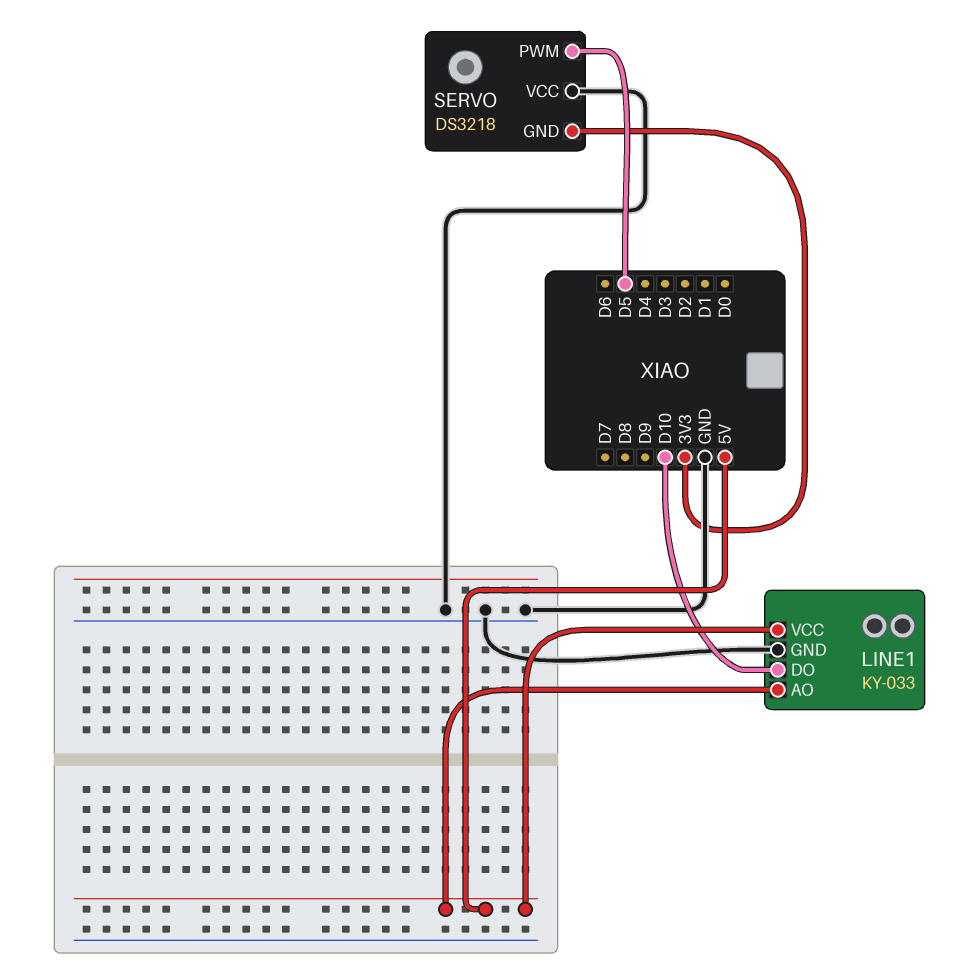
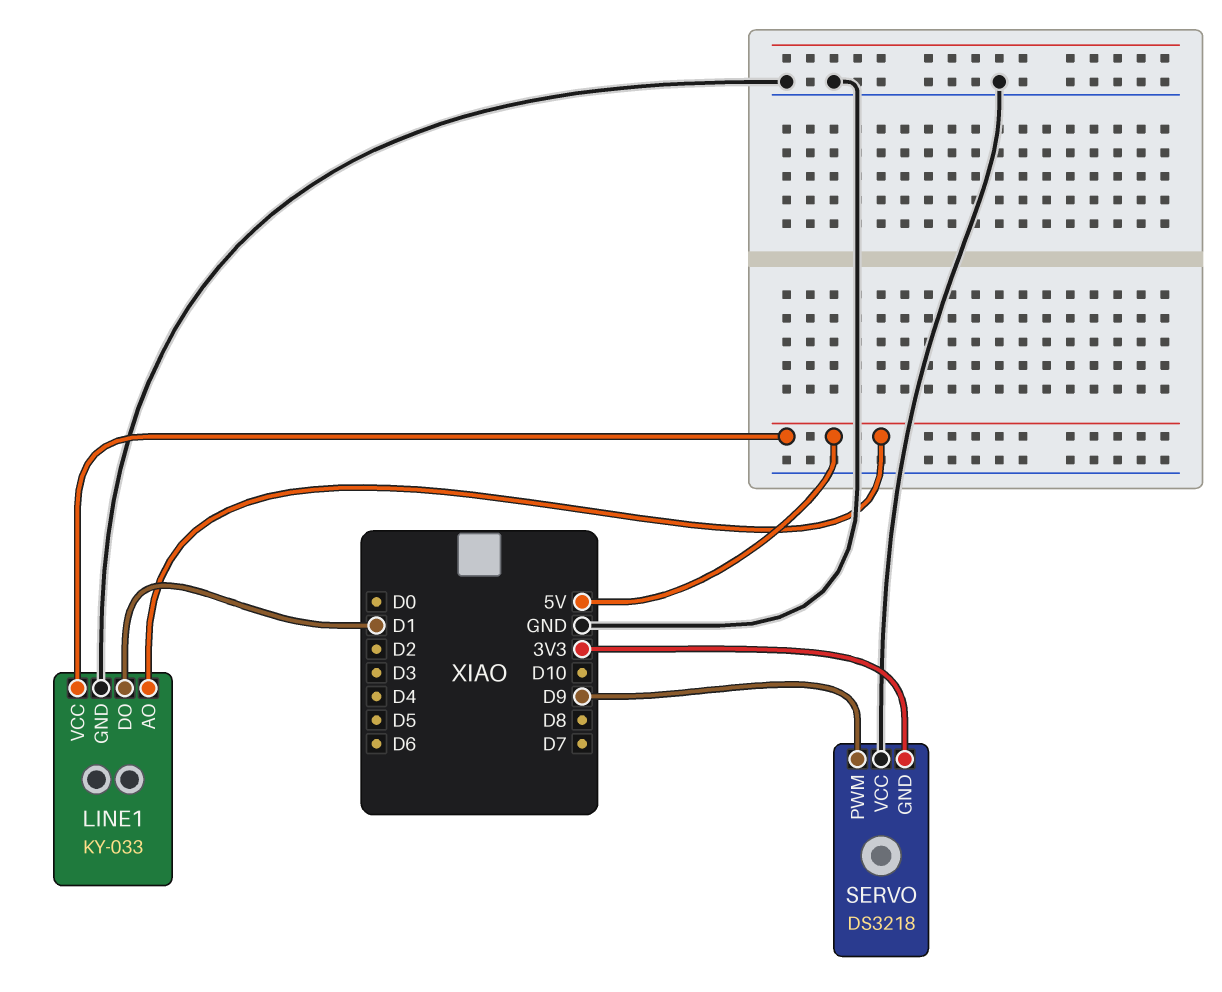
LINE1 pin DO: D10 -> D1
SERVO pin PWM: D5 -> D9

